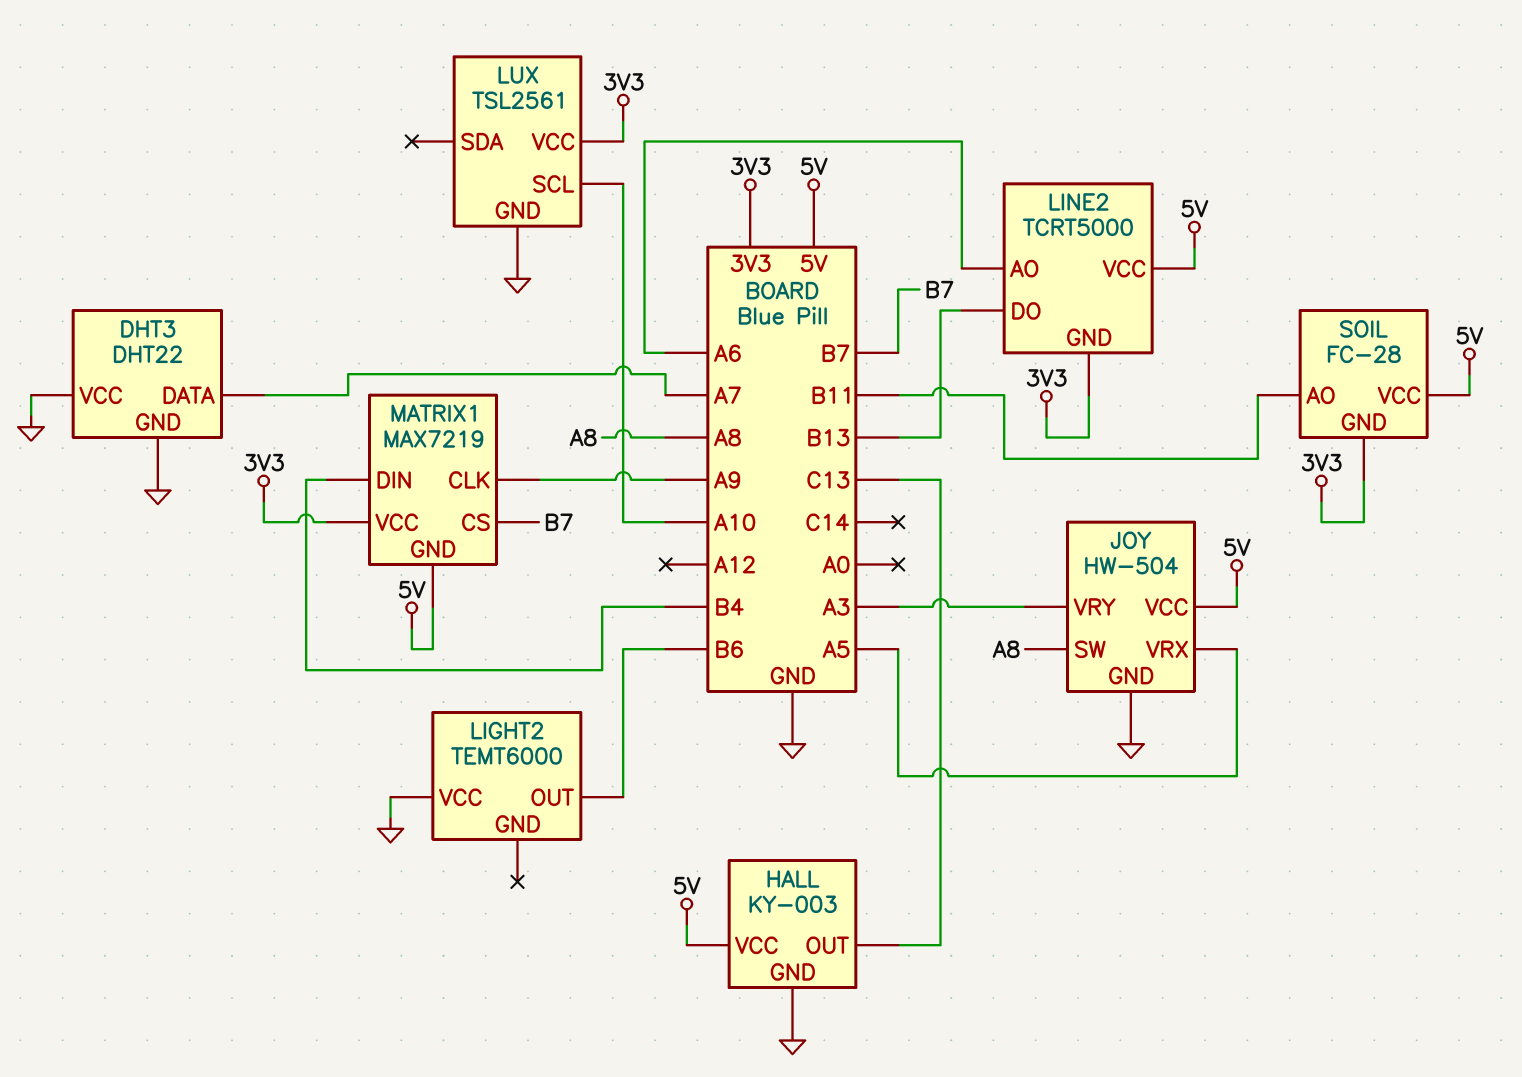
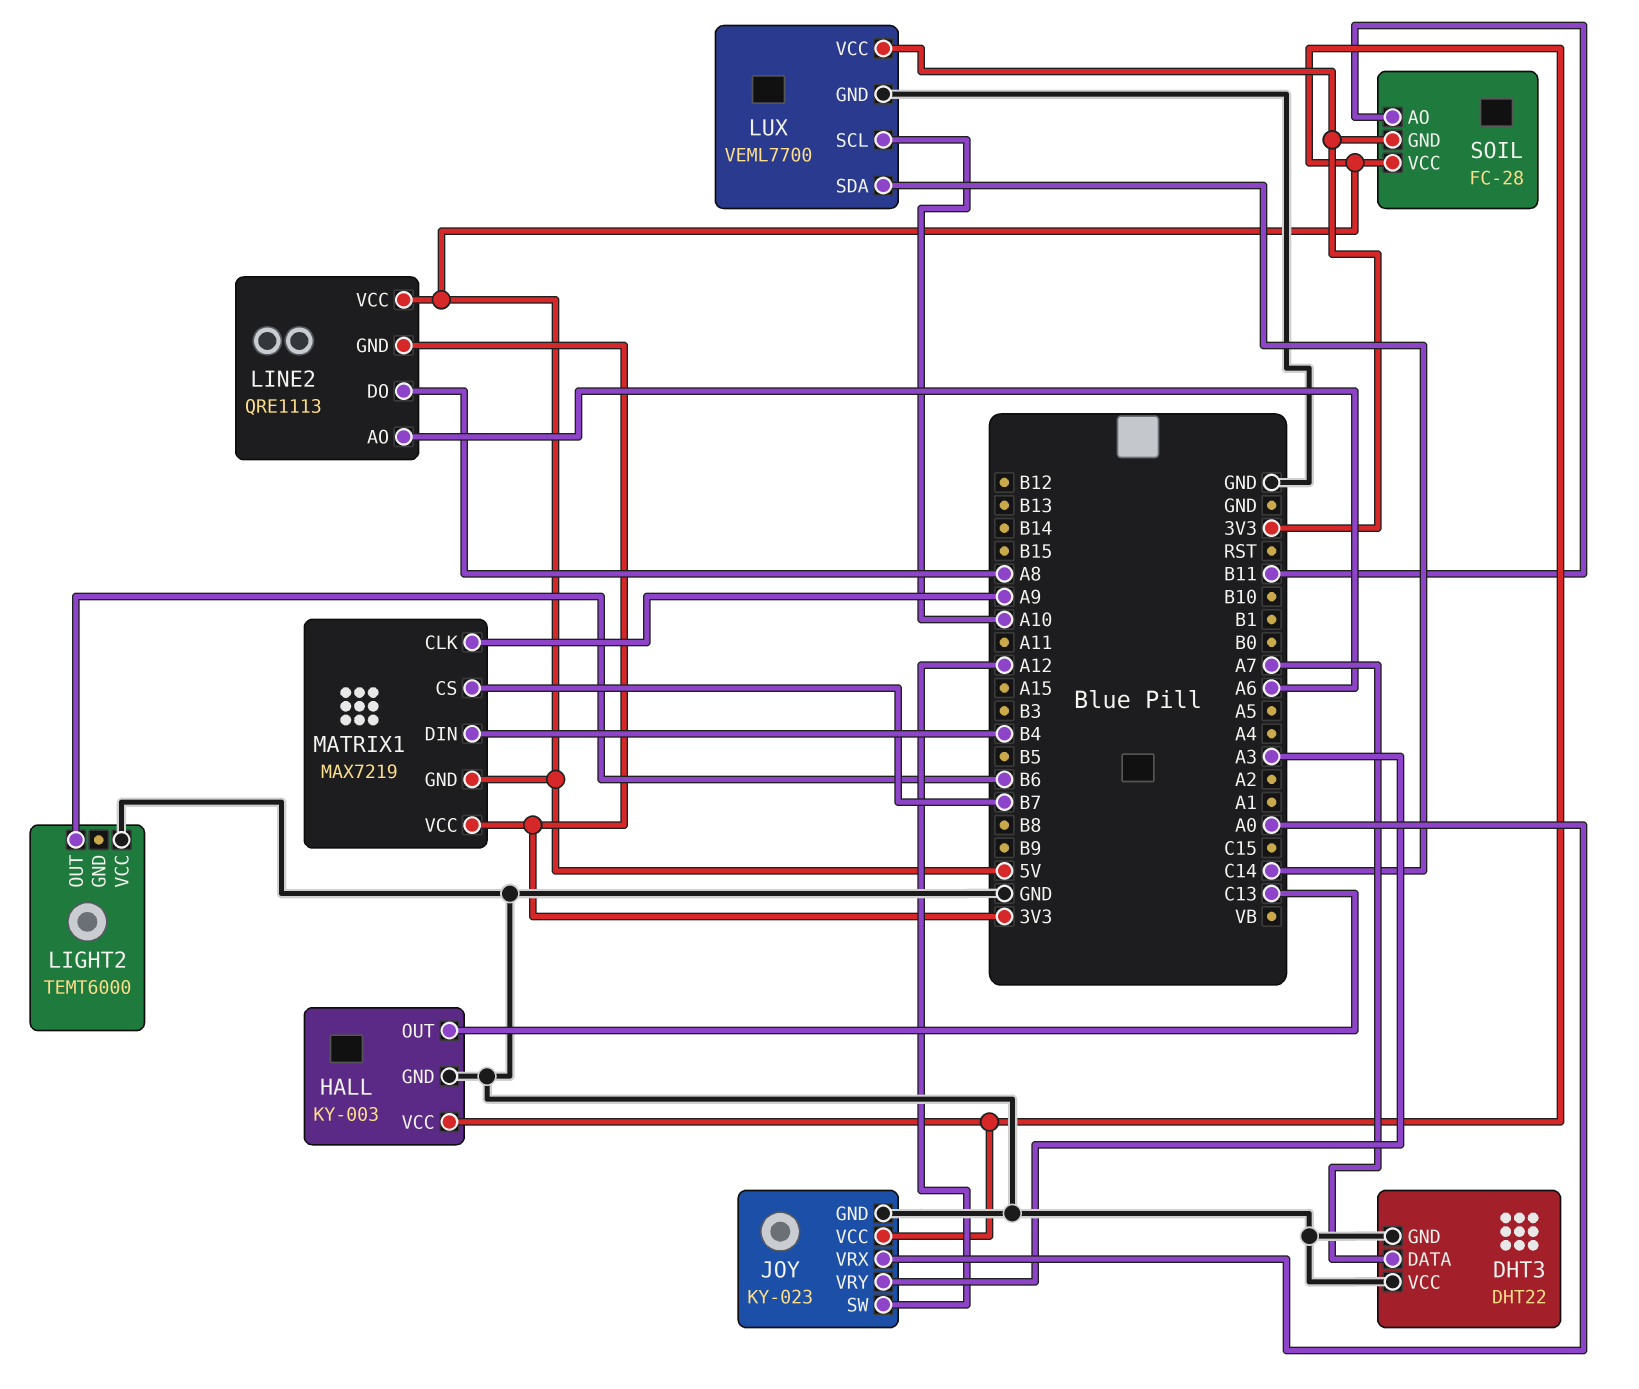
JOY: HW-504 -> KY-023
JOY pin SW: A8 -> A12
JOY pin VRX: A5 -> A0
LINE2: TCRT5000 -> QRE1113
LINE2 pin DO: B13 -> A8
LUX: TSL2561 -> VEML7700
LUX pin SDA: none -> C14

